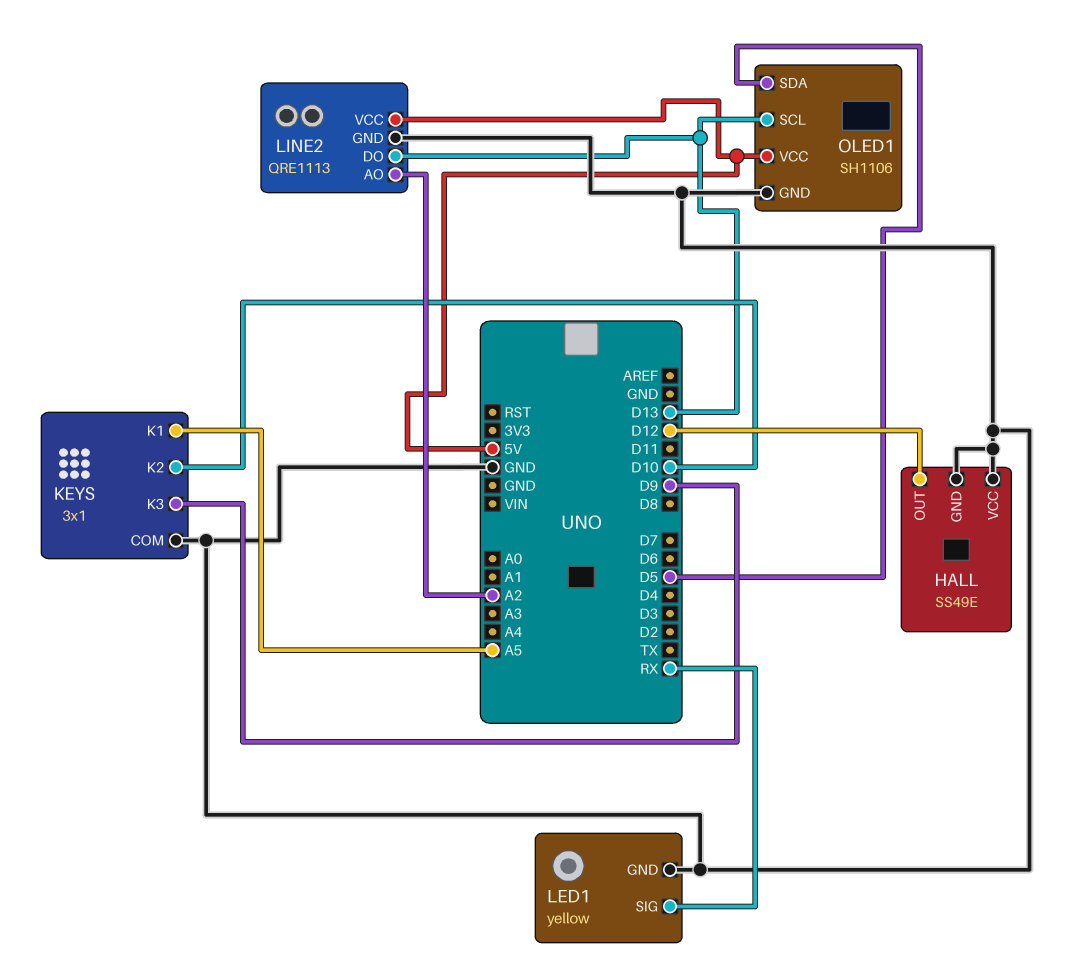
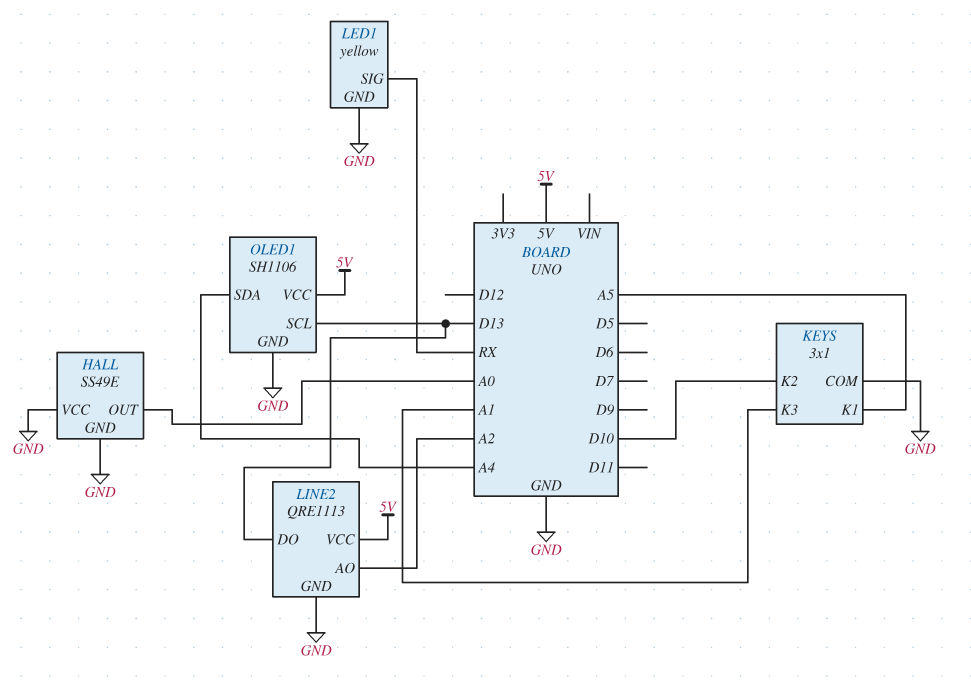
HALL pin OUT: D12 -> A0
KEYS pin K3: D9 -> A1
OLED1 pin SDA: D5 -> A4

